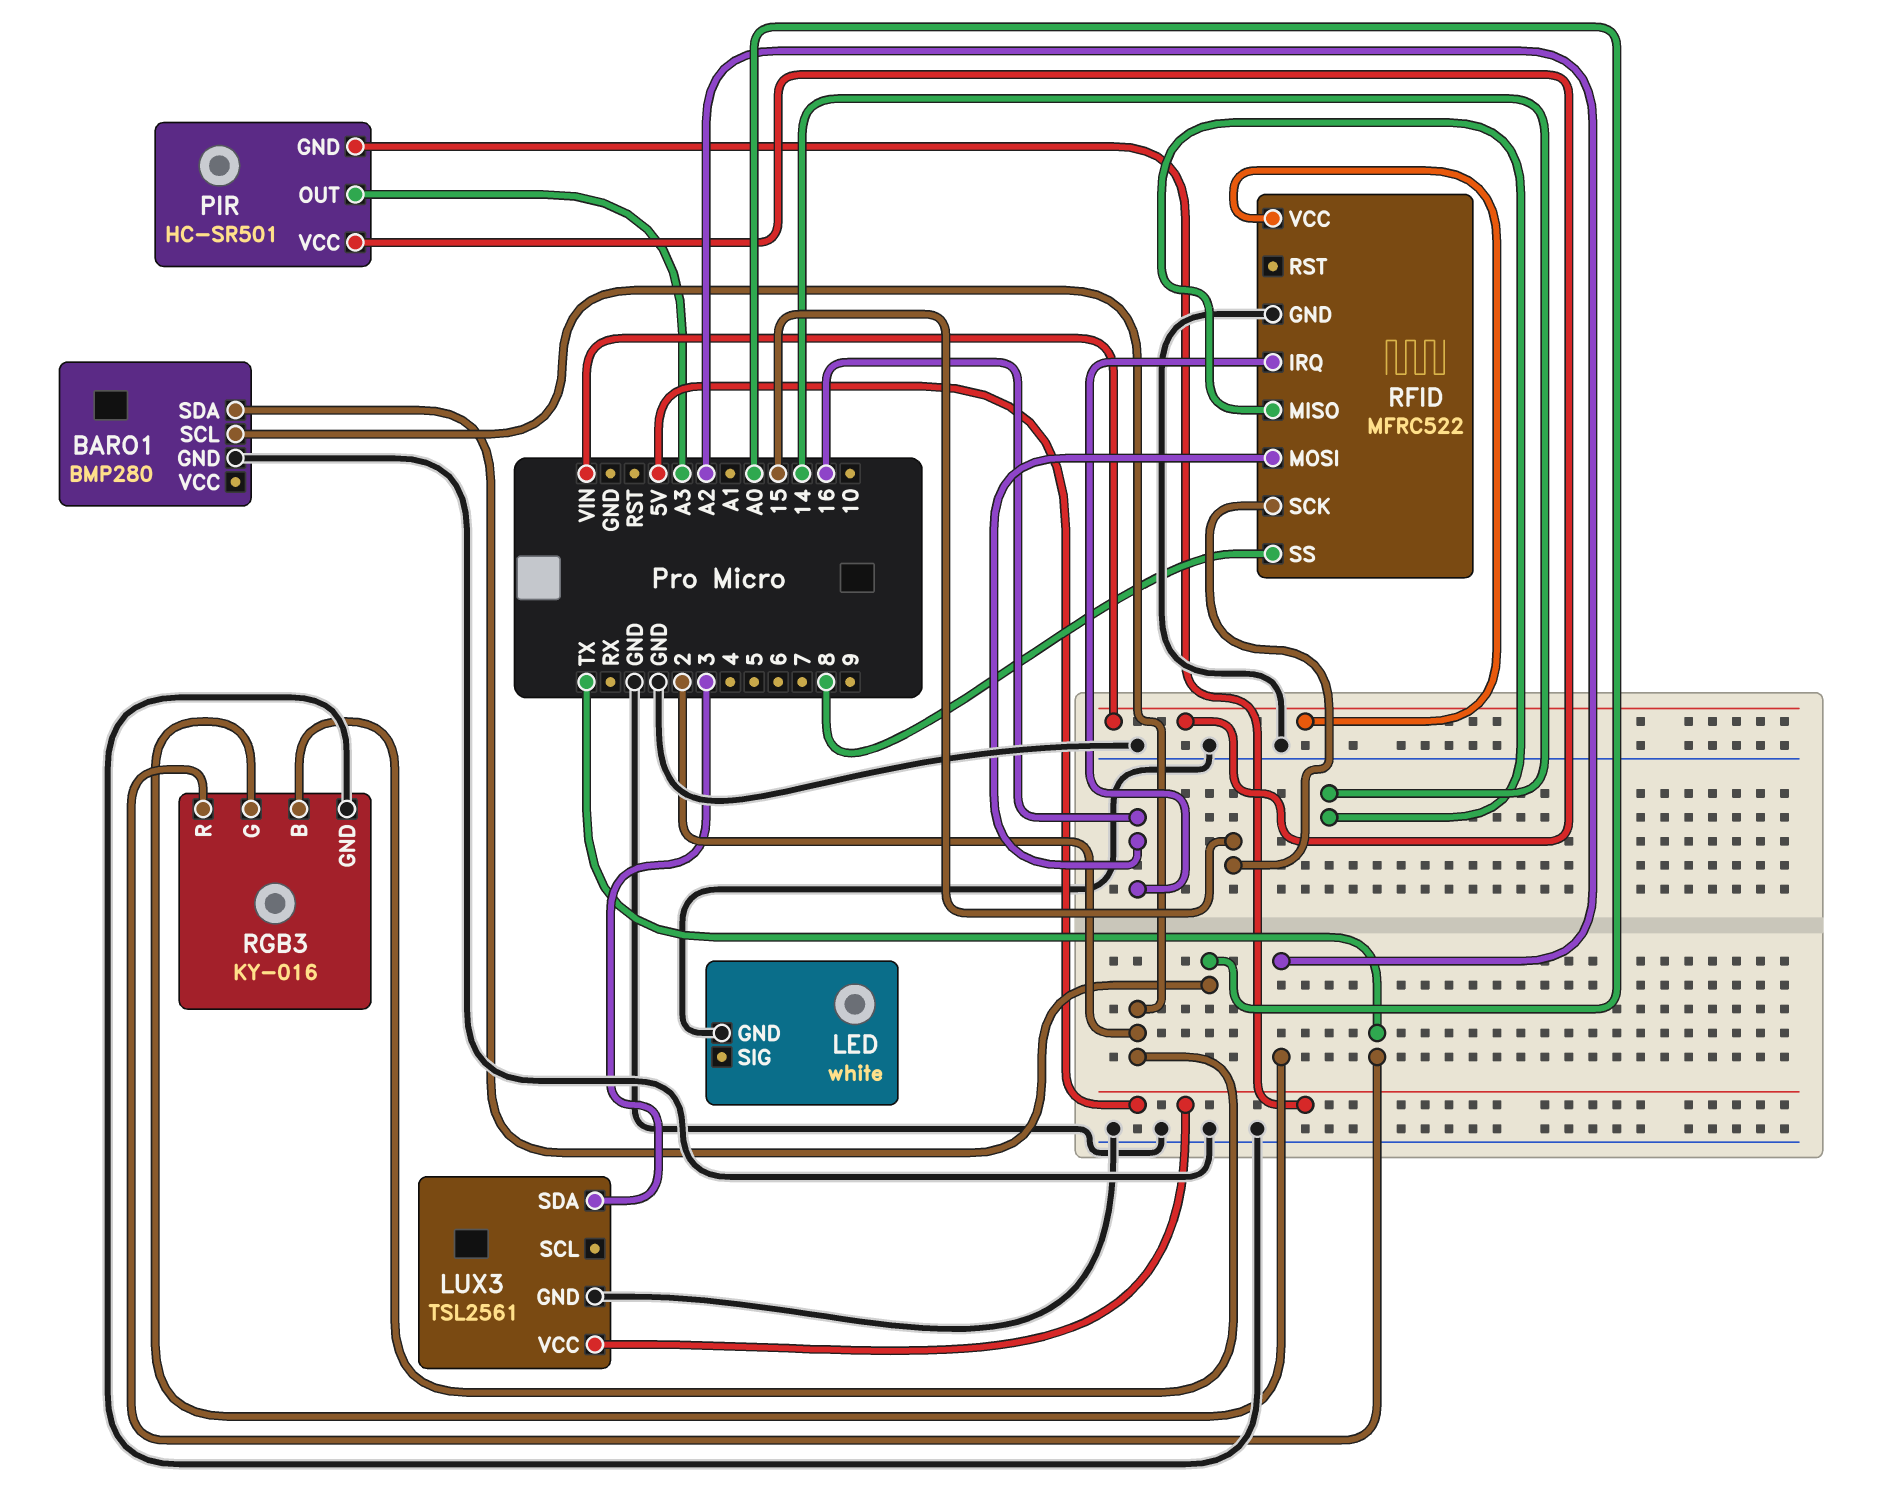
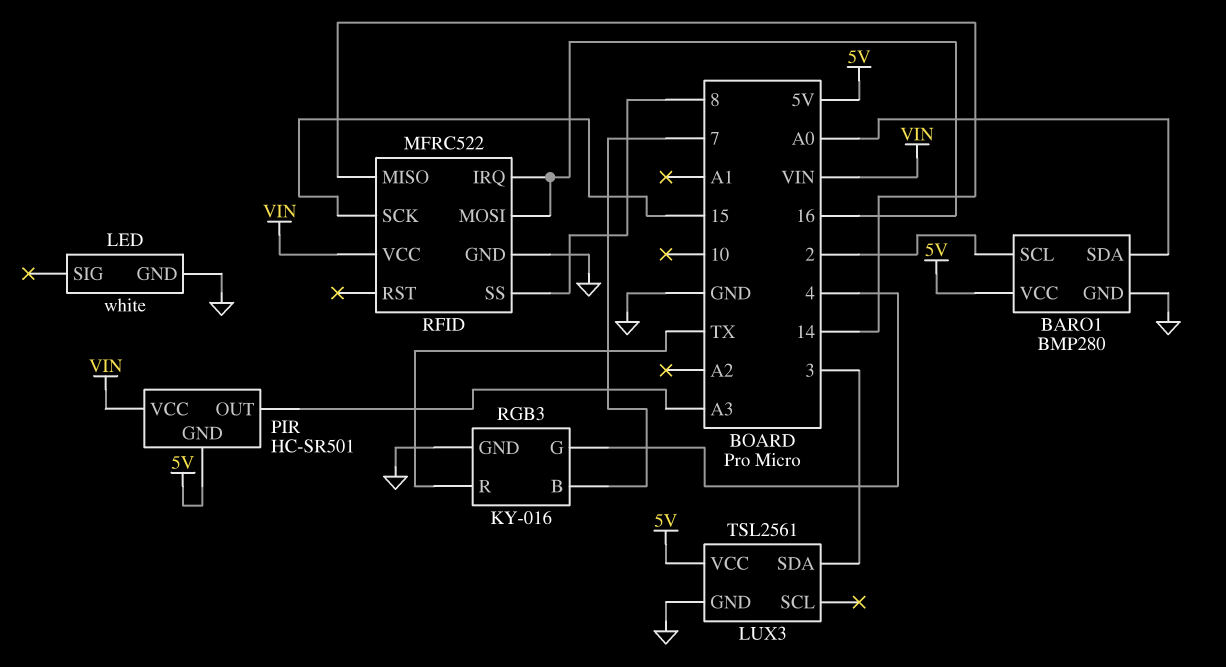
BARO1 pin VCC: none -> 5V
RGB3 pin B: 2 -> 7
RGB3 pin G: A2 -> 4

